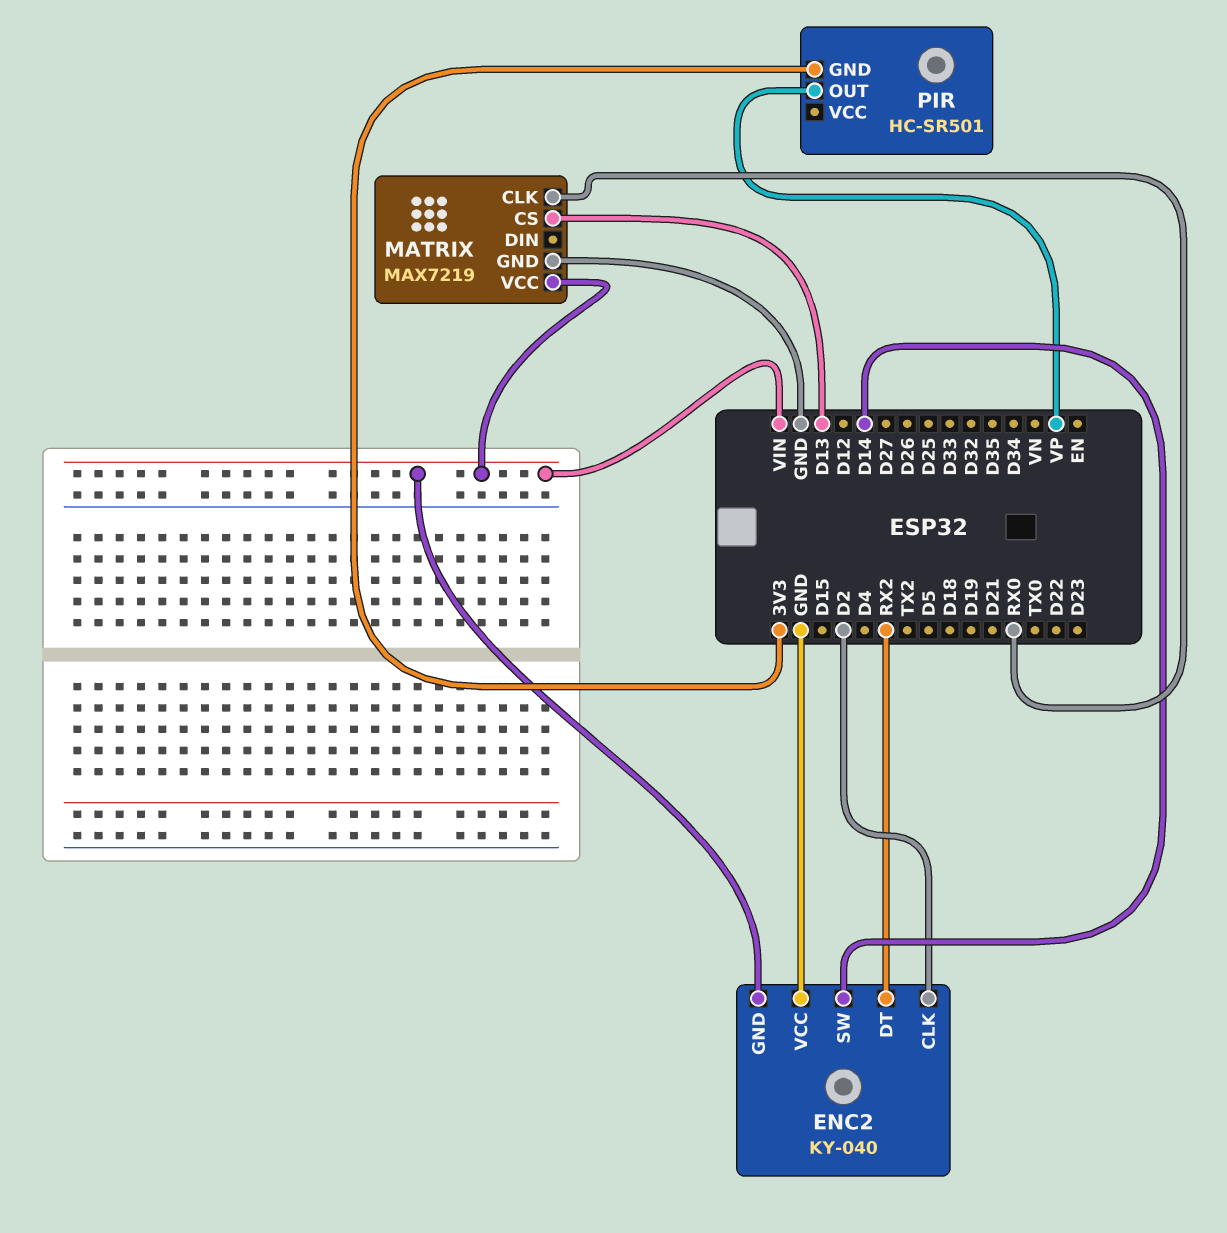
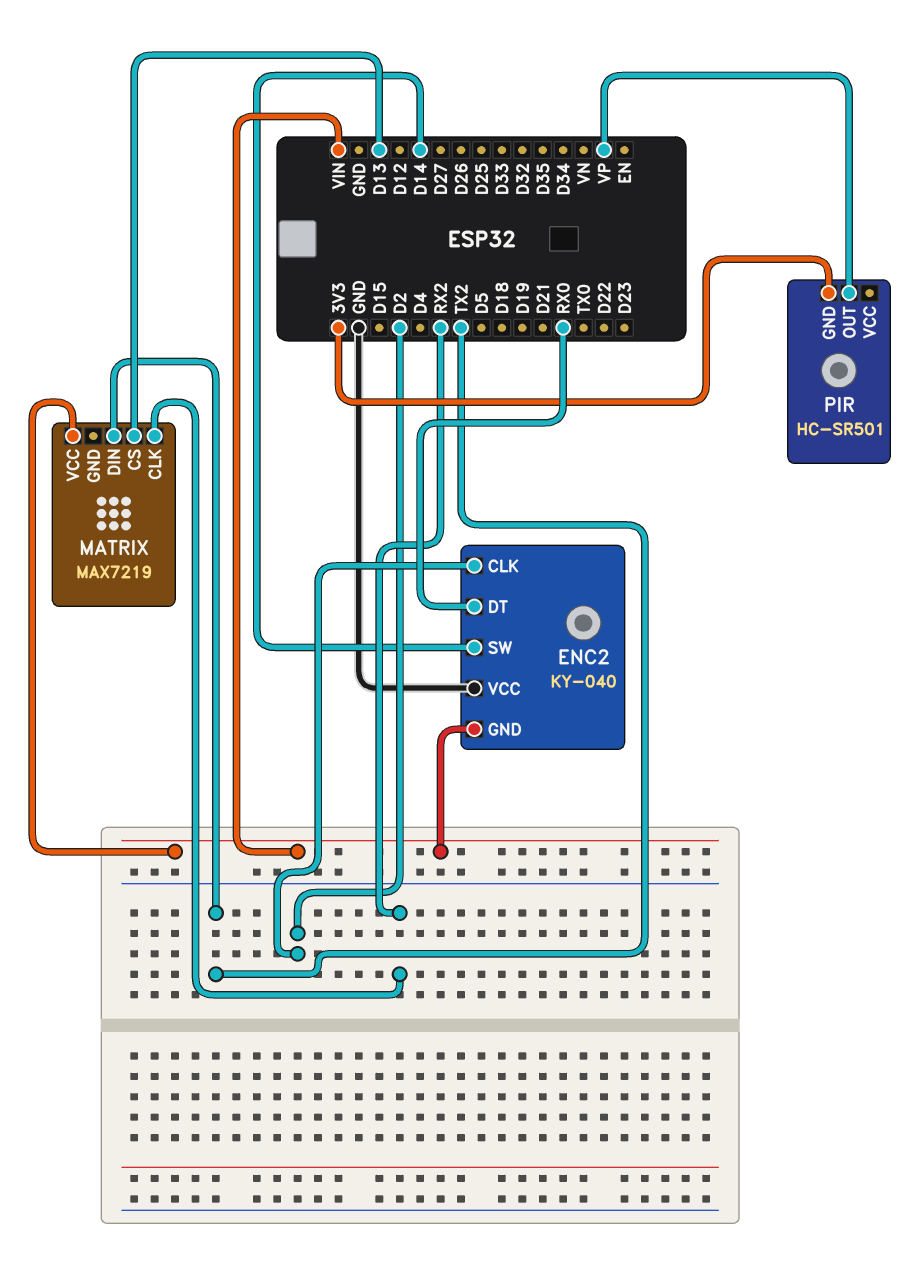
ENC2 pin DT: RX2 -> RX0
MATRIX pin CLK: RX0 -> RX2
MATRIX pin DIN: none -> TX2
MATRIX pin GND: GND -> none

